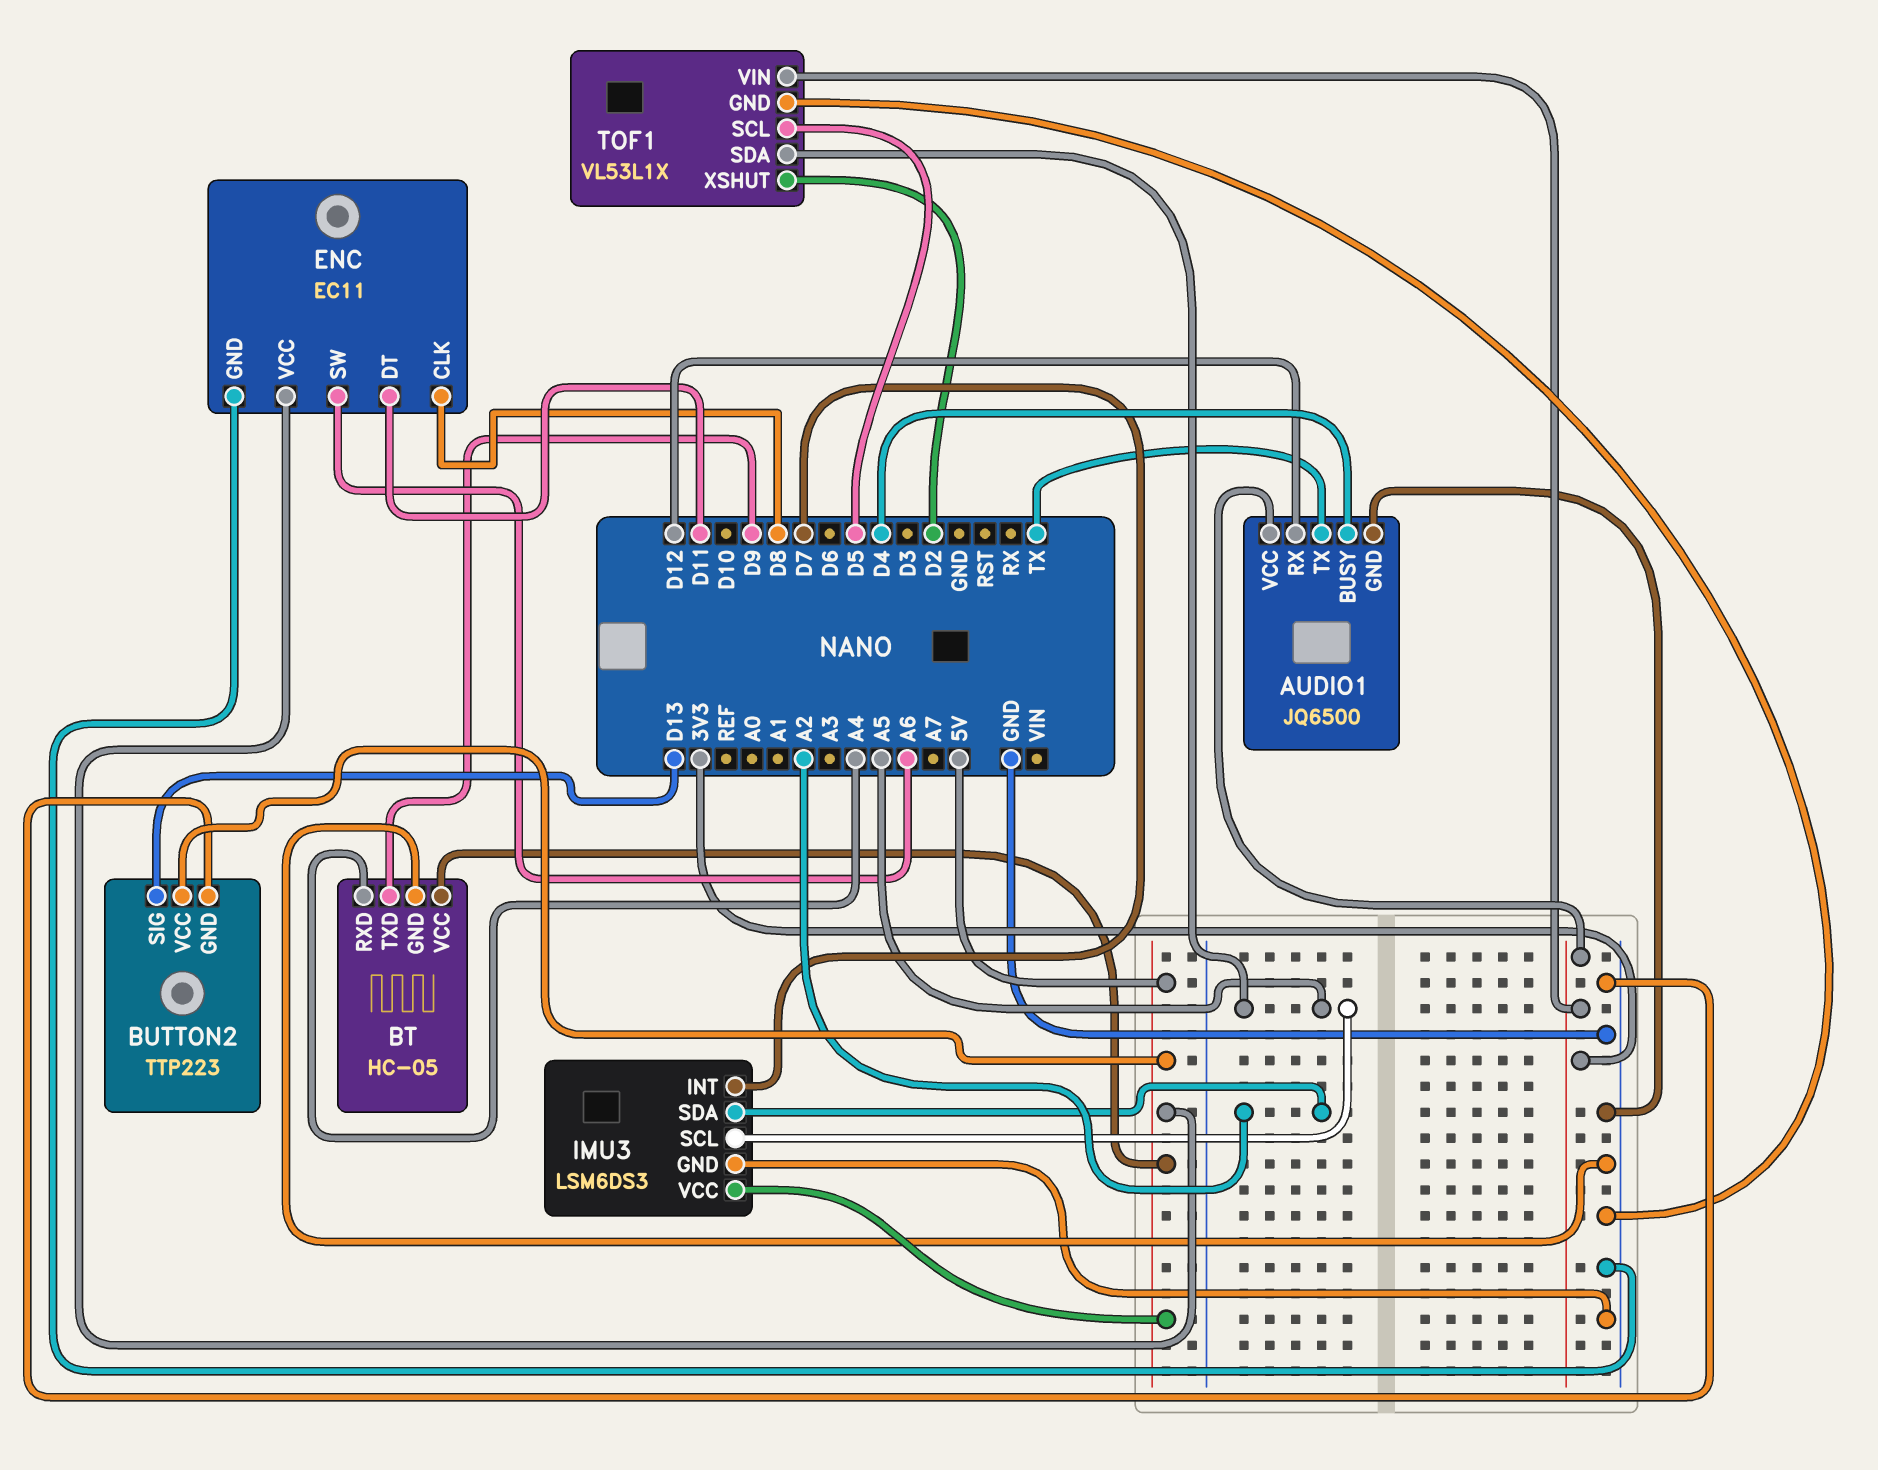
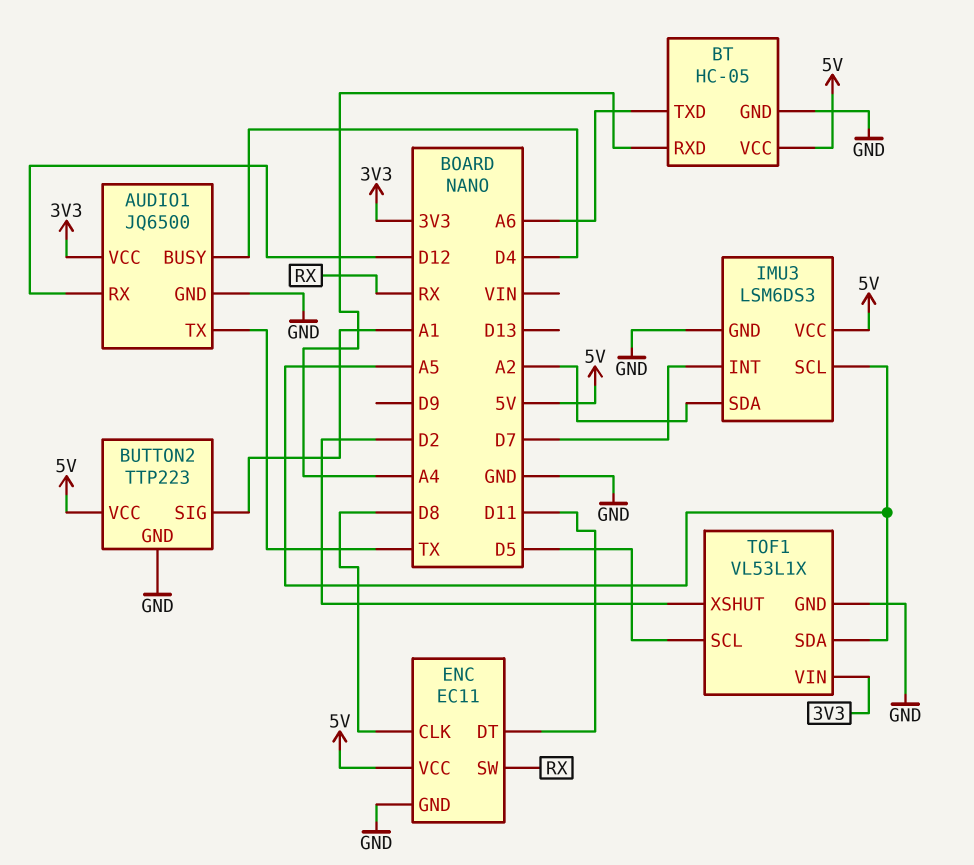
BT pin TXD: D9 -> A6
BUTTON2 pin SIG: D13 -> A1
ENC pin SW: A6 -> RX

